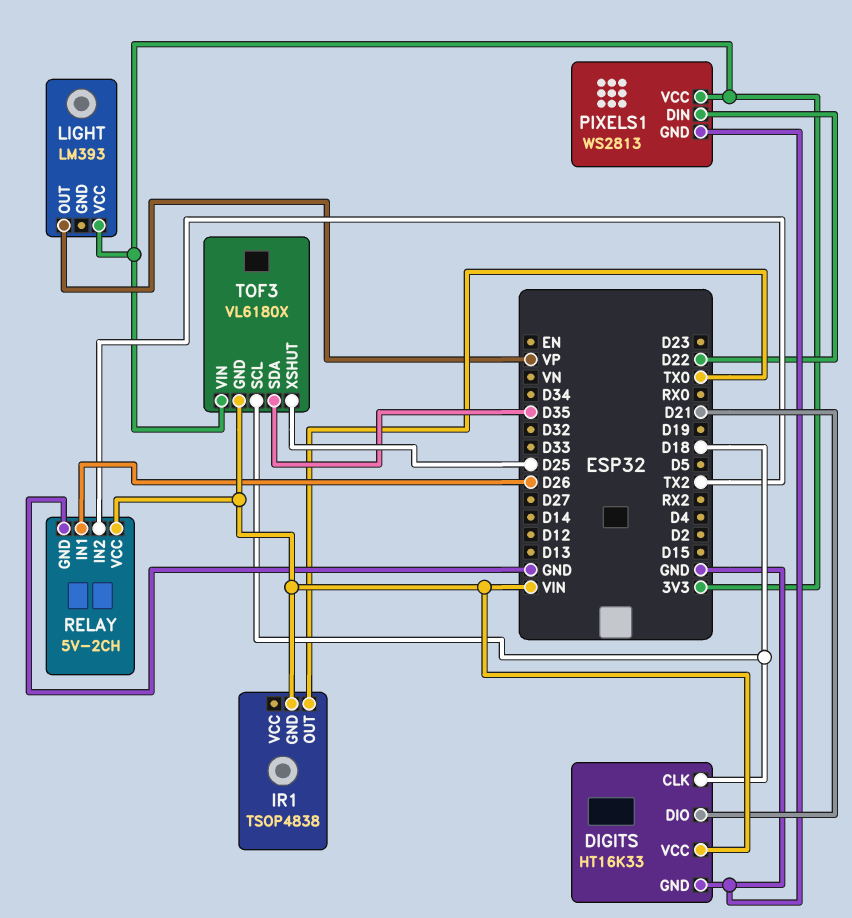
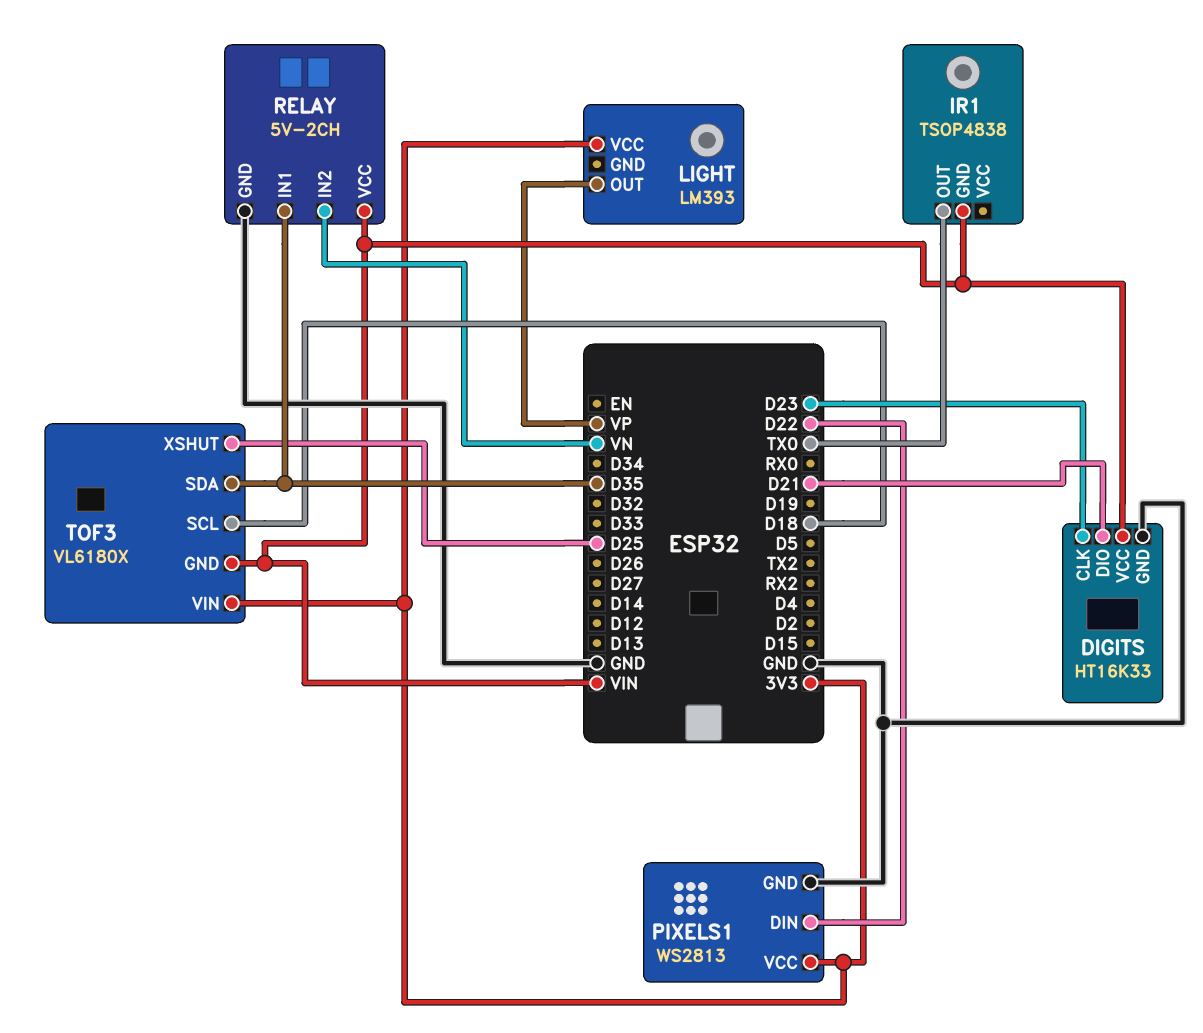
DIGITS pin CLK: D18 -> D23
RELAY pin IN1: D26 -> D35
RELAY pin IN2: TX2 -> VN

